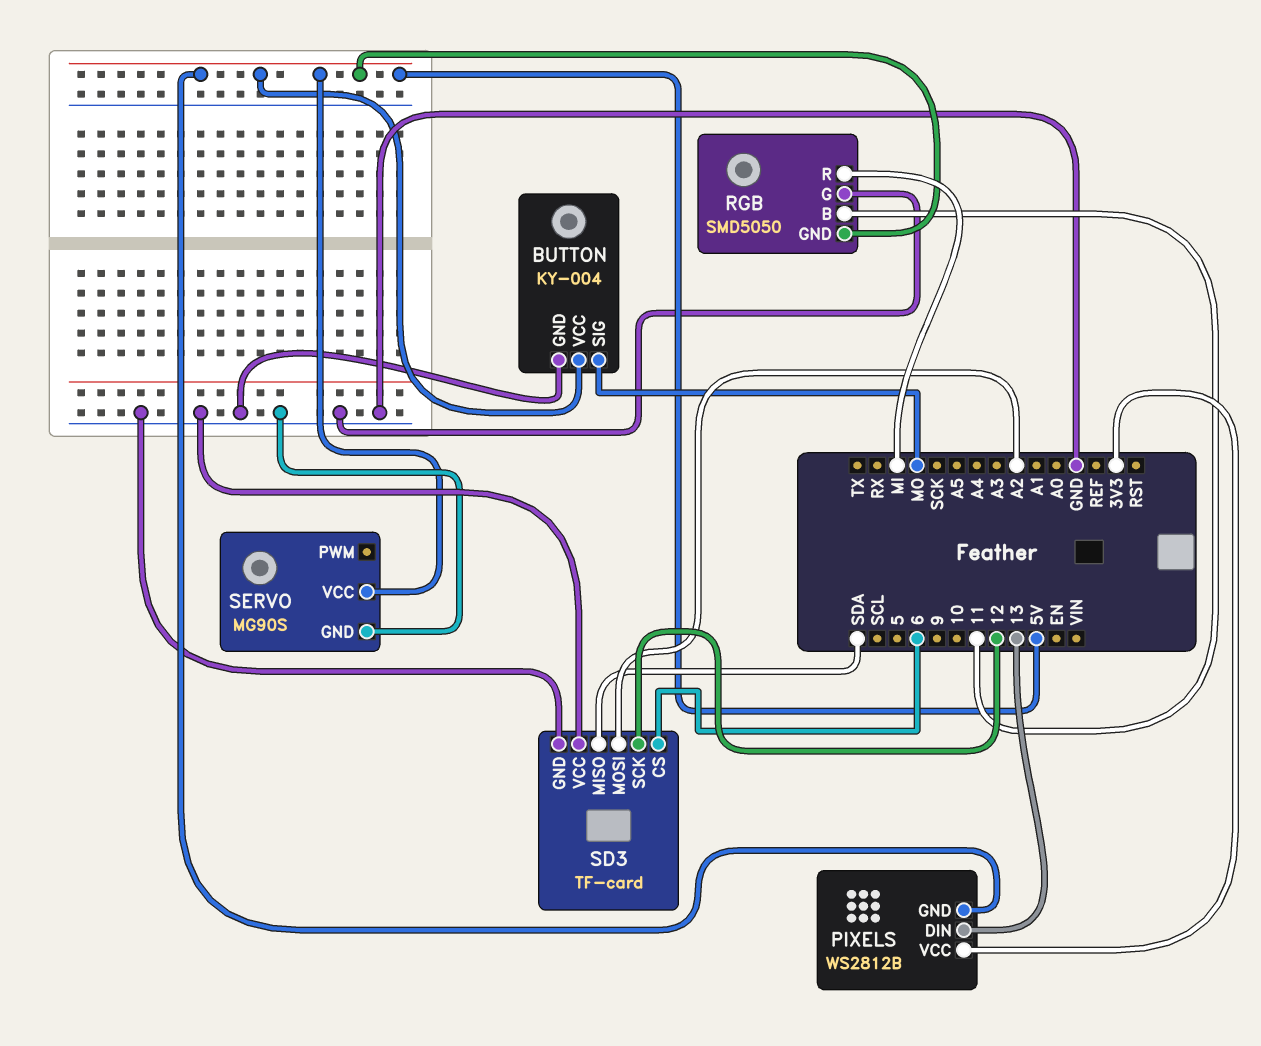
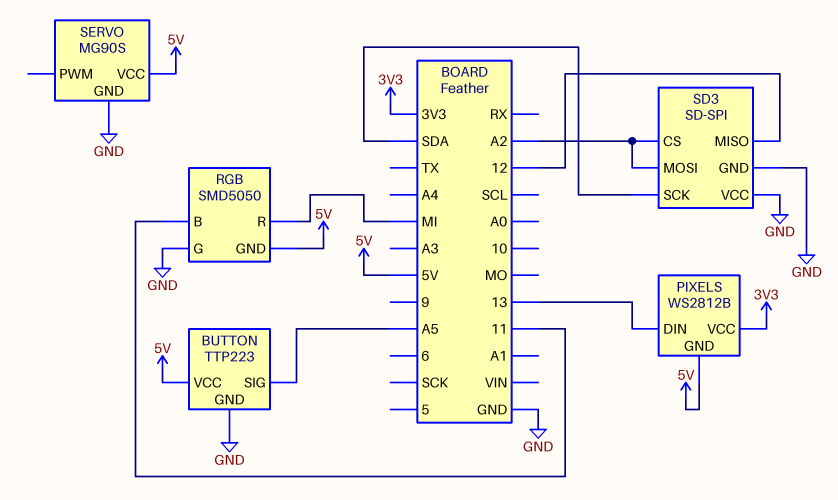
BUTTON: KY-004 -> TTP223
BUTTON pin SIG: MO -> A5
SD3: TF-card -> SD-SPI
SD3 pin CS: 6 -> A2
SD3 pin MISO: SDA -> 12
SD3 pin SCK: 12 -> SDA

